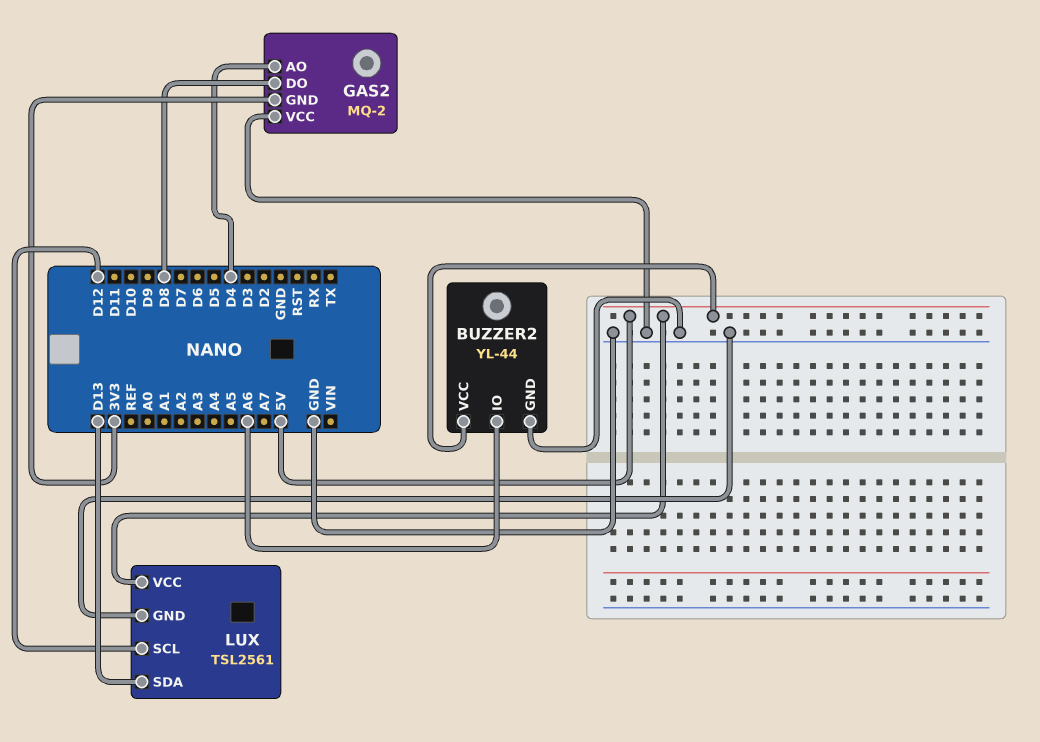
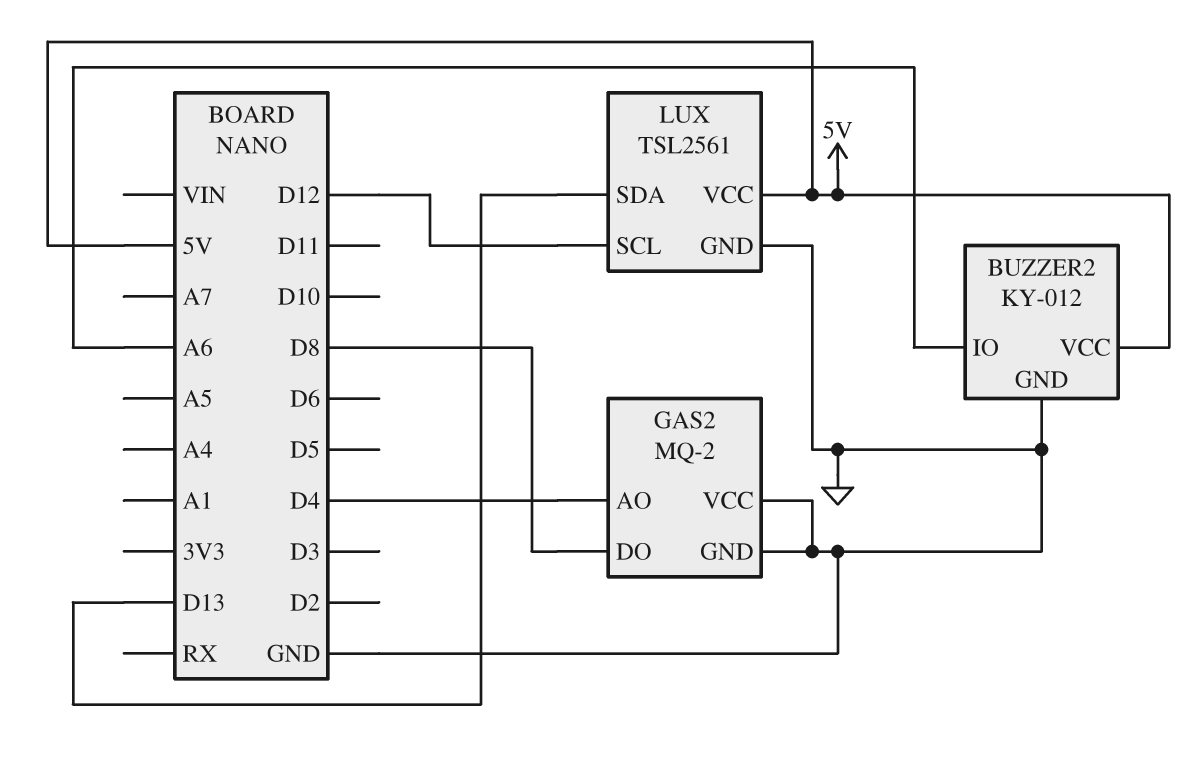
BUZZER2: YL-44 -> KY-012
GAS2 pin GND: 3V3 -> GND

